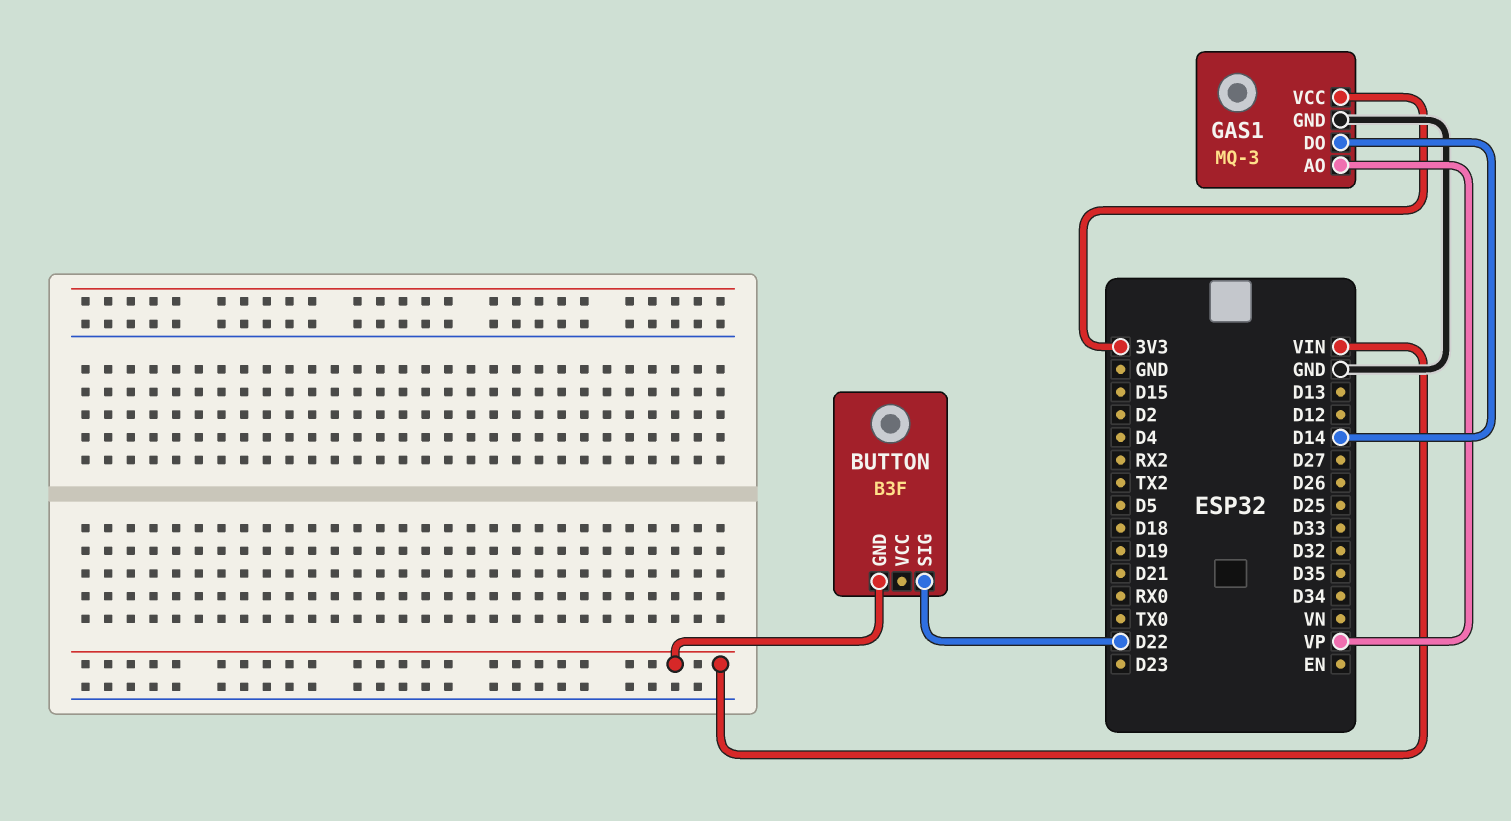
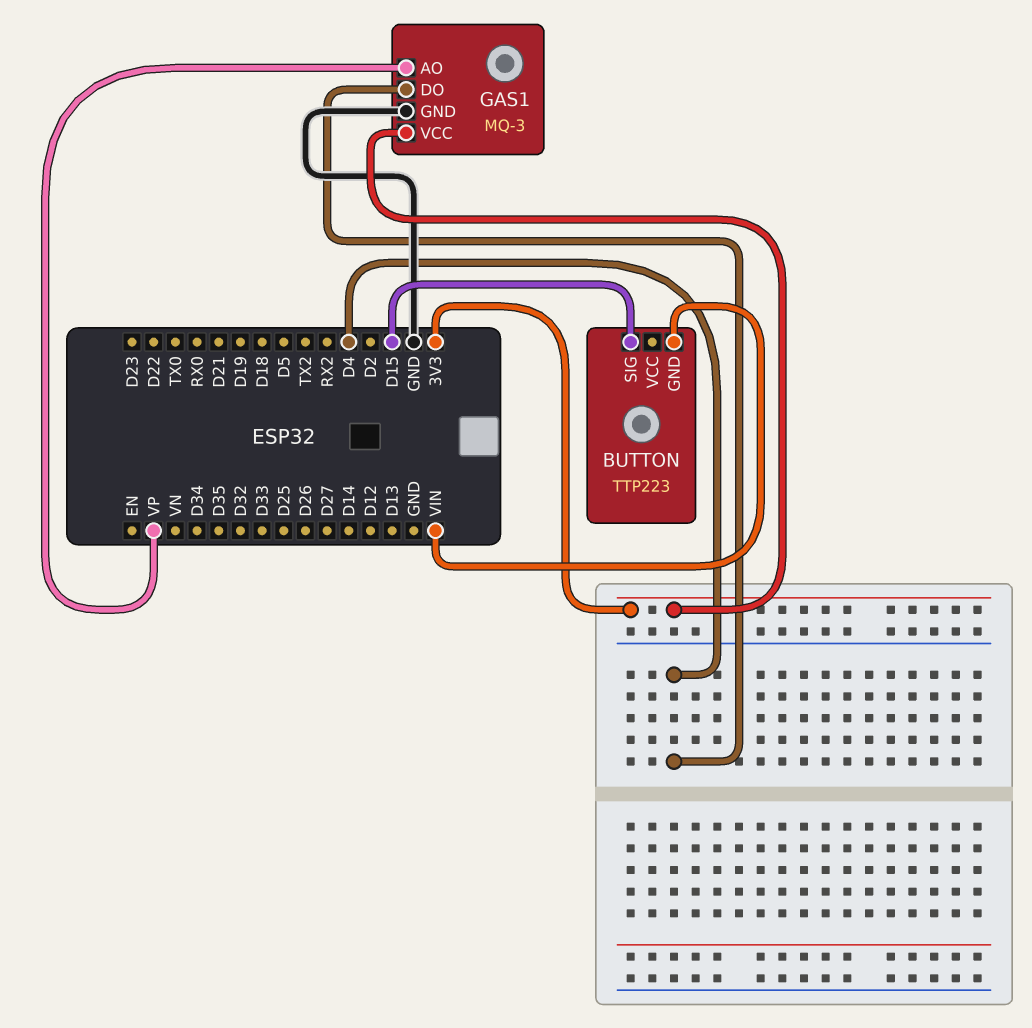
BUTTON: B3F -> TTP223
BUTTON pin SIG: D22 -> D15
GAS1 pin DO: D14 -> D4

